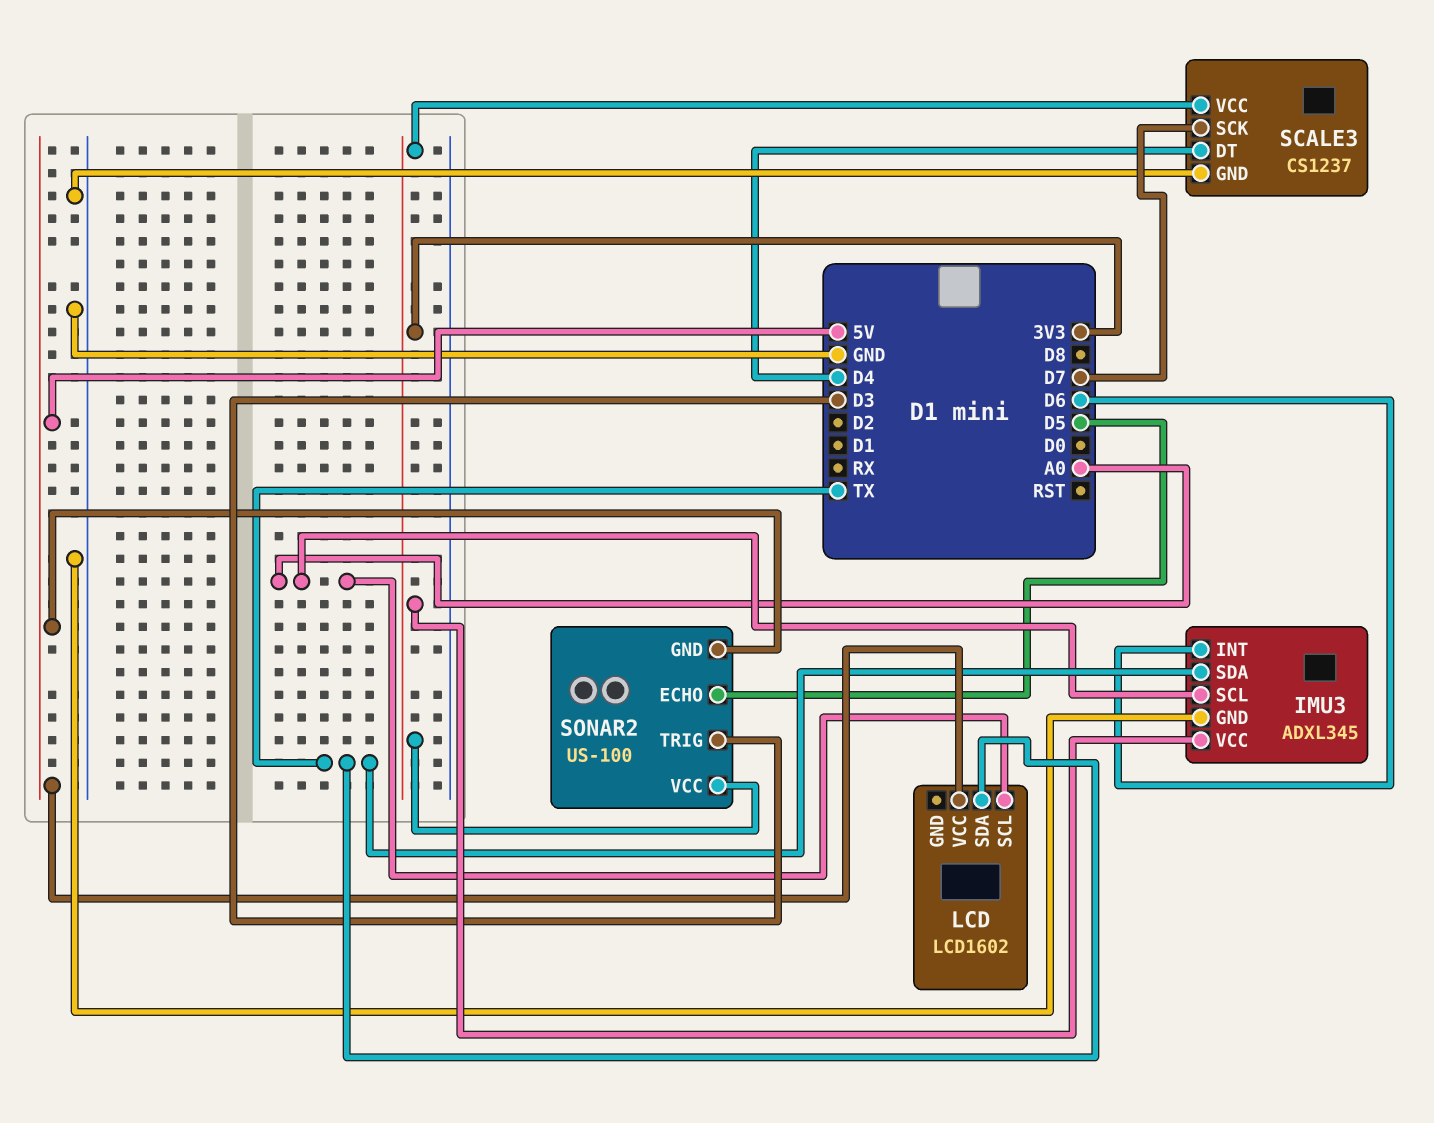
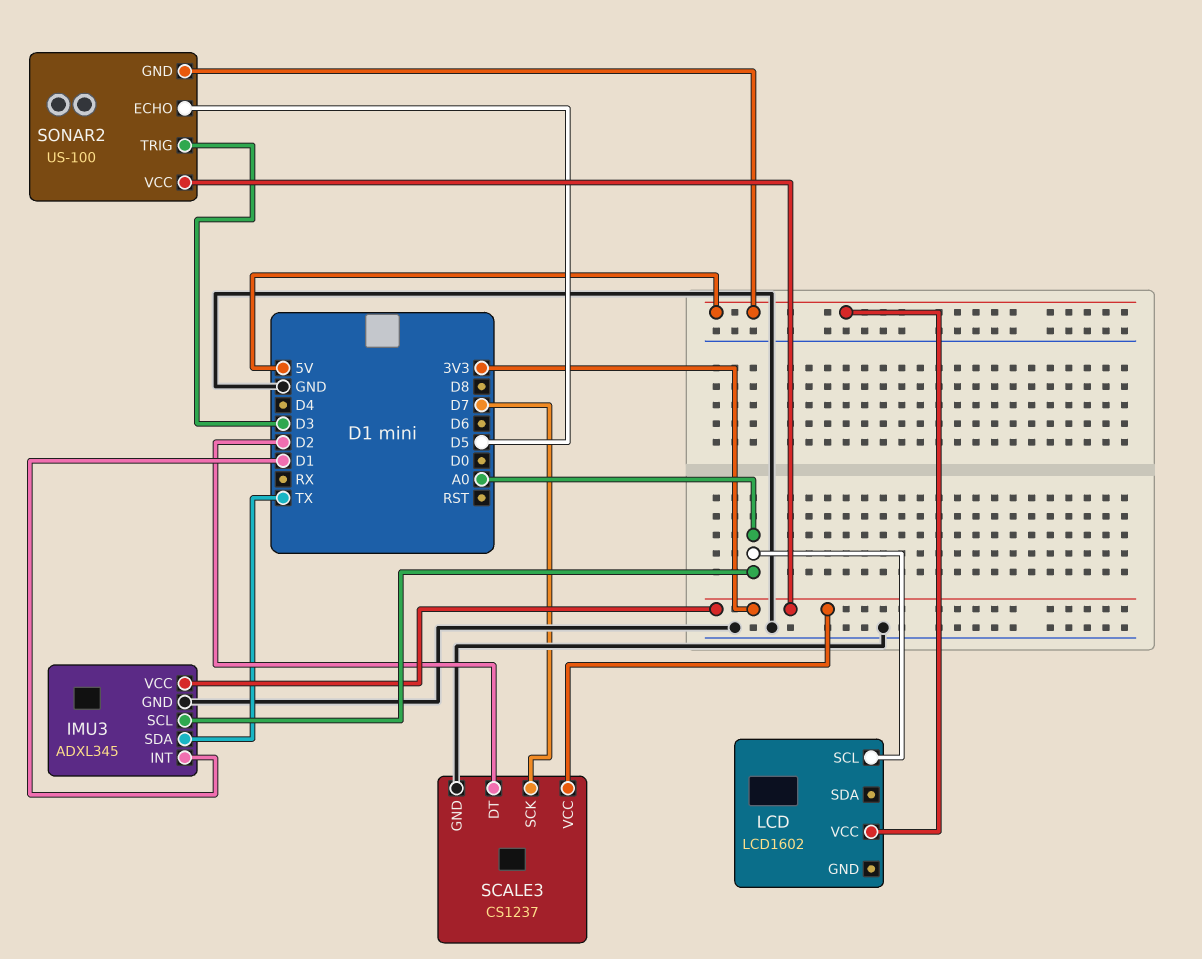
IMU3 pin INT: D6 -> D1
LCD pin SDA: TX -> none
SCALE3 pin DT: D4 -> D2

